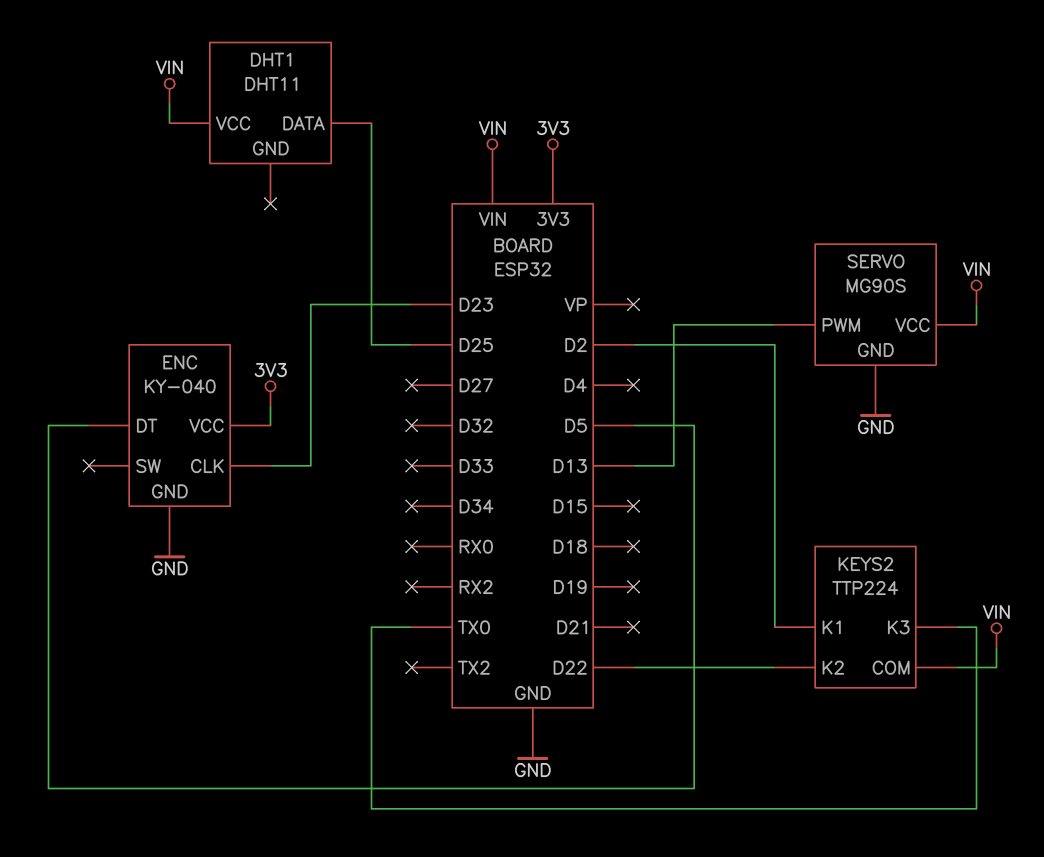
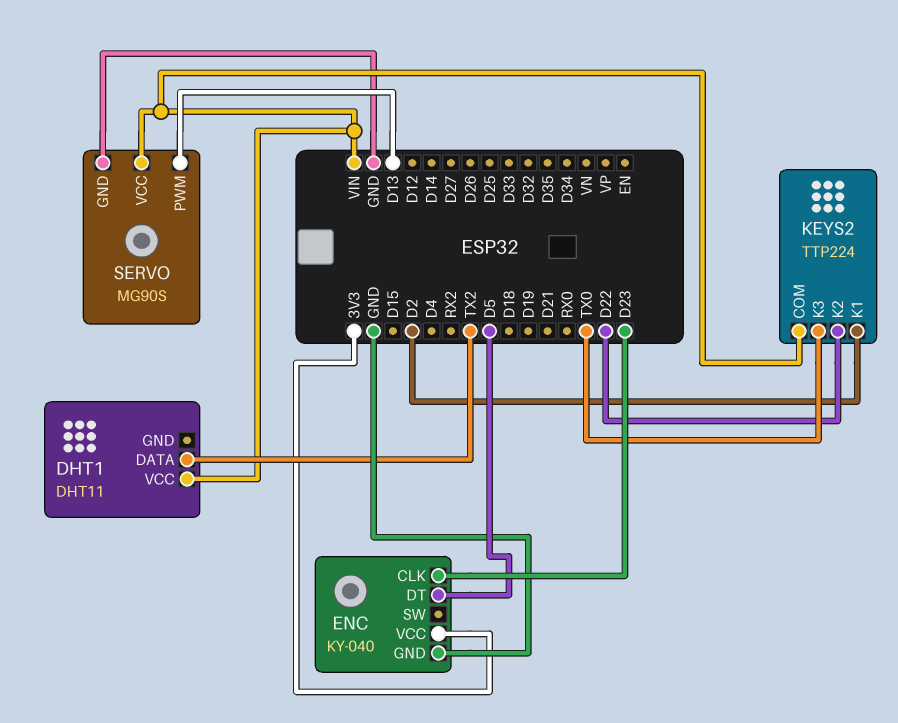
DHT1 pin DATA: D25 -> TX2

